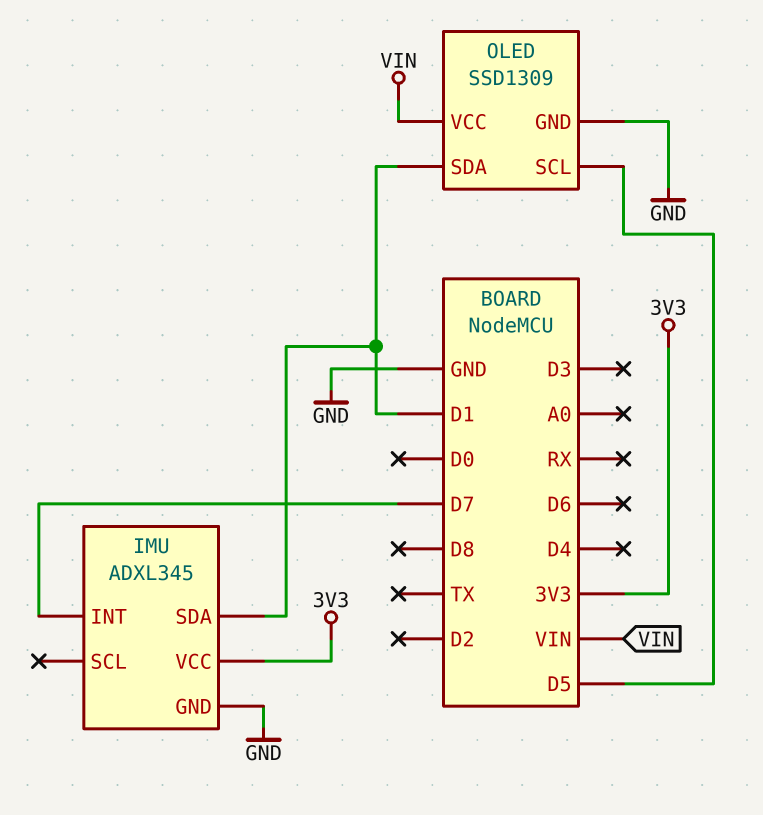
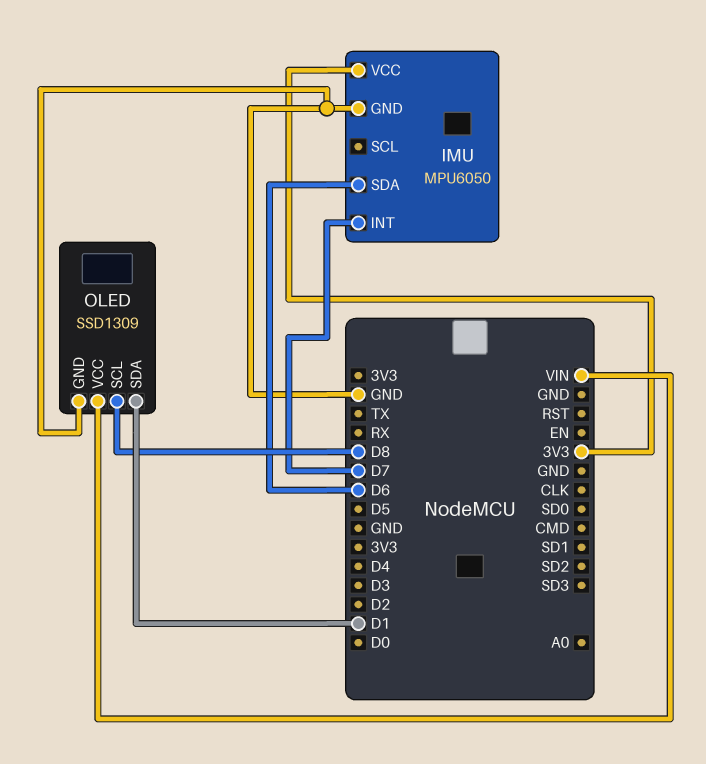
IMU: ADXL345 -> MPU6050
IMU pin SDA: D1 -> D6
OLED pin SCL: D5 -> D8

